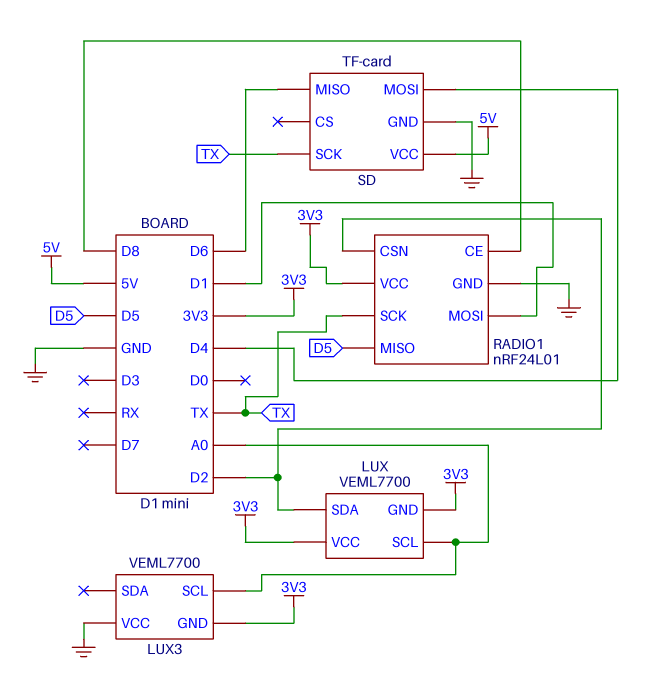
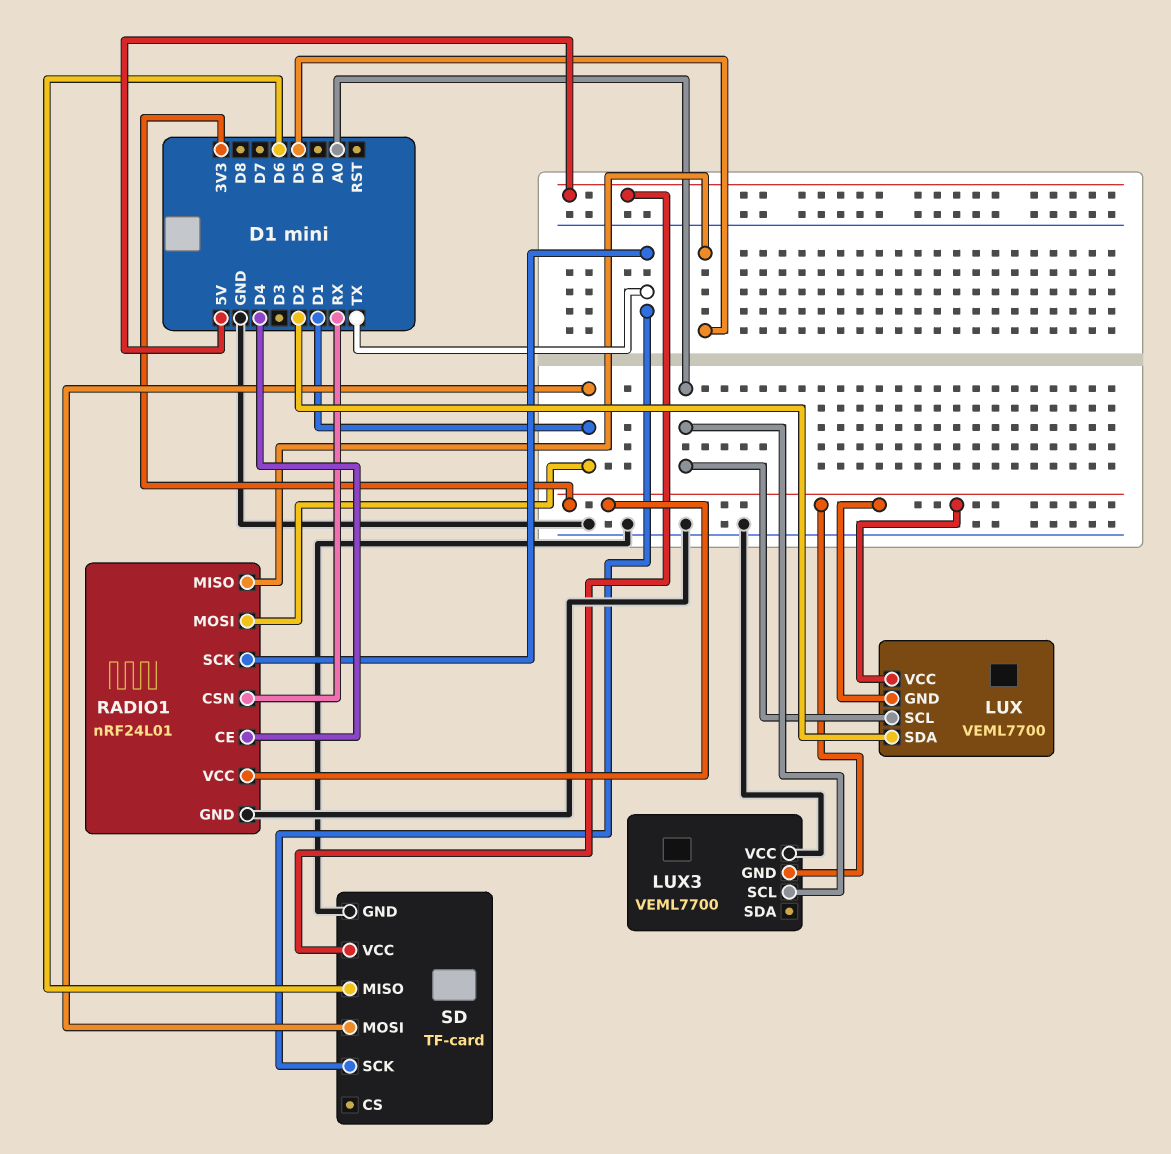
RADIO1 pin CE: D8 -> D4
RADIO1 pin CSN: D2 -> RX
SD pin MOSI: D4 -> D1

